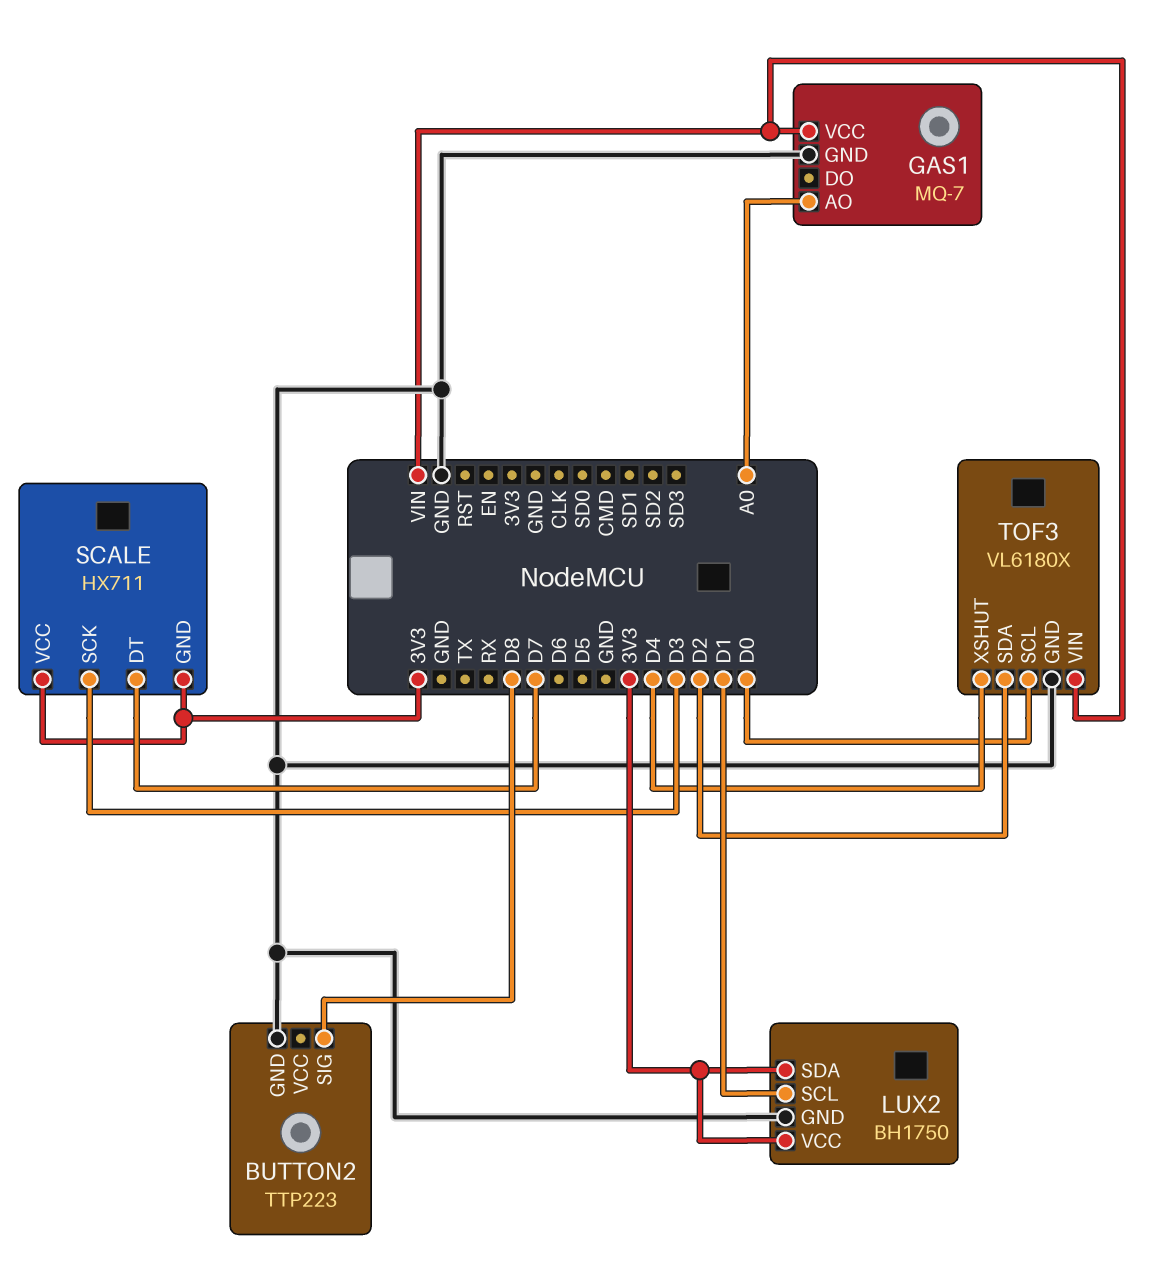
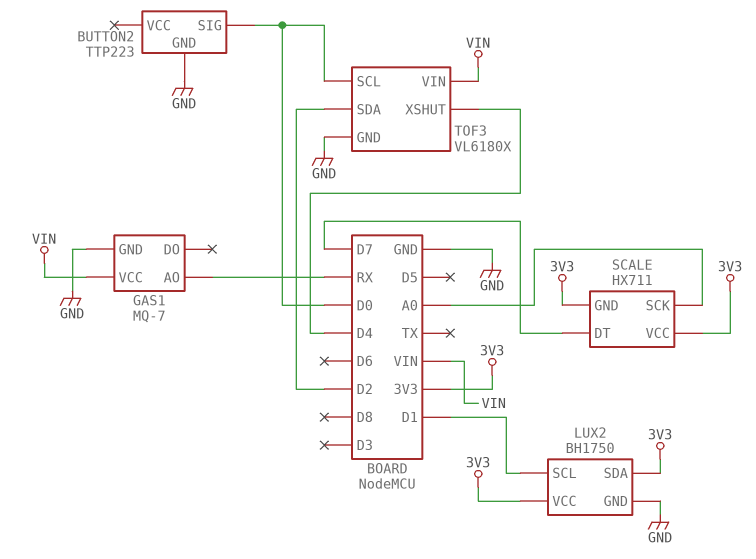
BUTTON2 pin SIG: D8 -> D0
GAS1 pin AO: A0 -> RX
SCALE pin SCK: D3 -> A0

